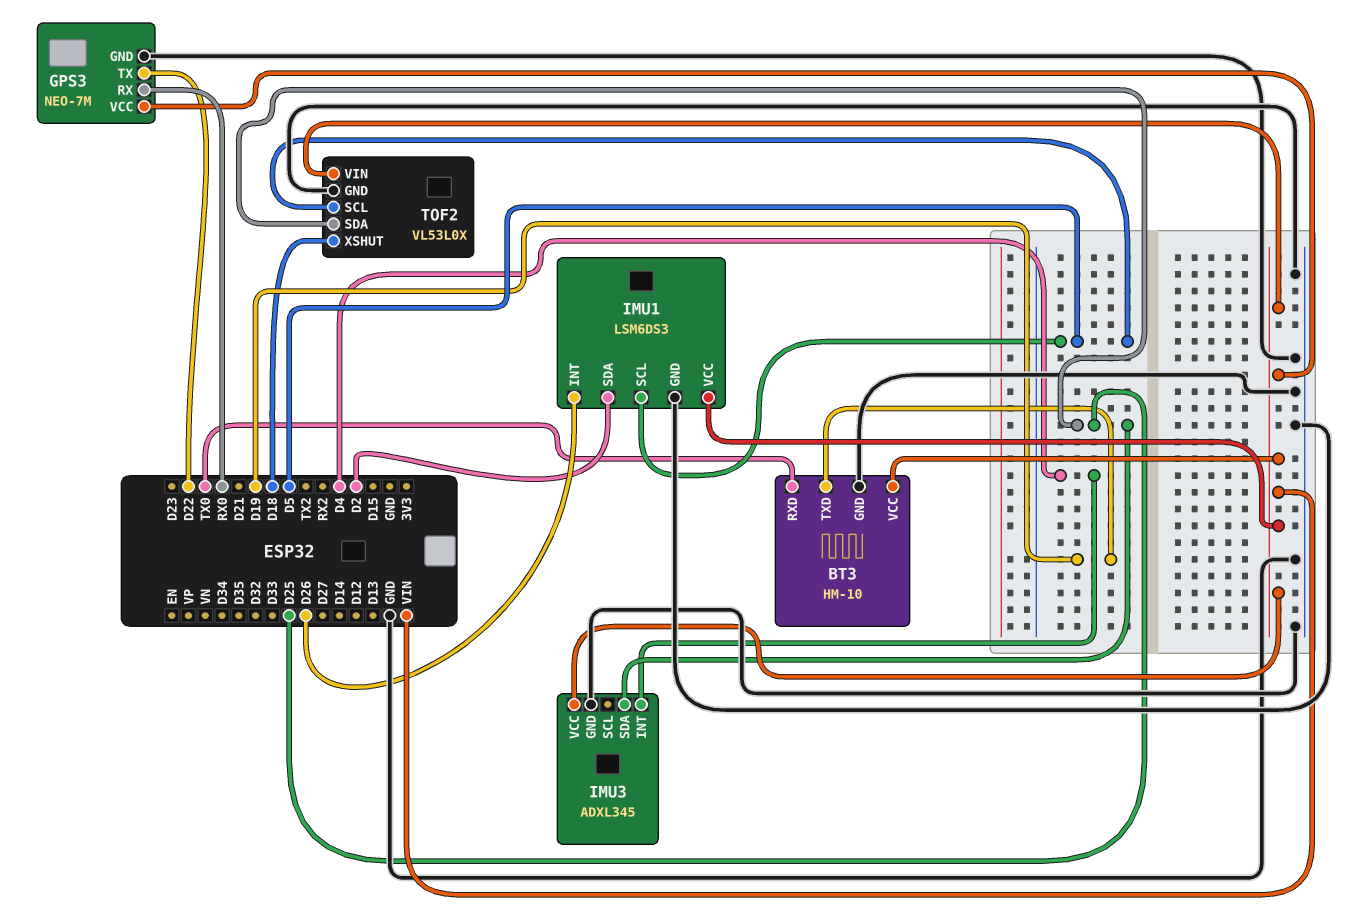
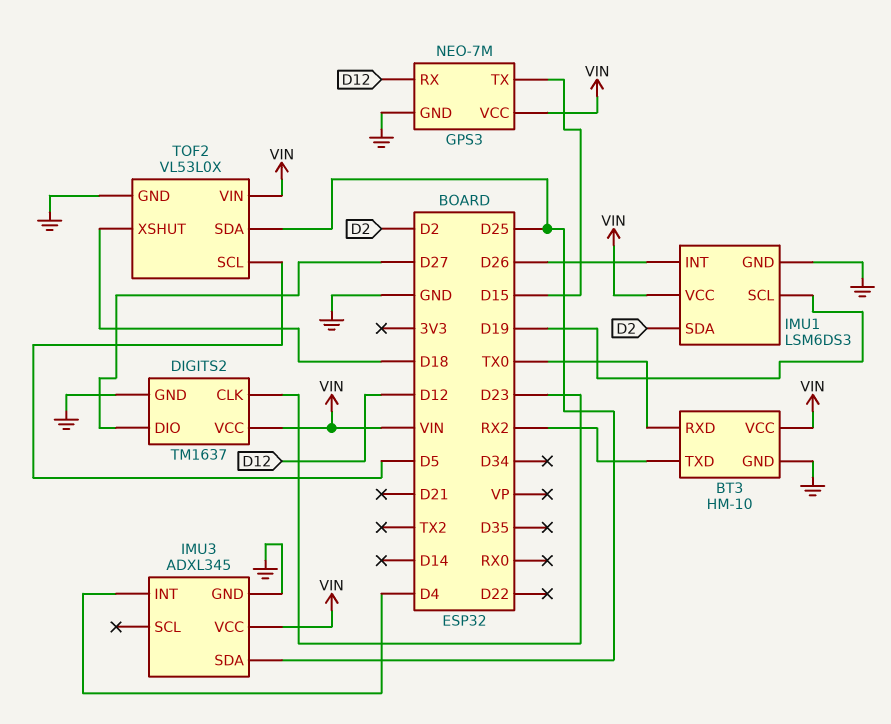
BT3 pin TXD: D19 -> RX2
DIGITS2: none -> TM1637
DIGITS2 pin CLK: none -> D23
DIGITS2 pin DIO: none -> D27
DIGITS2 pin GND: none -> GND
DIGITS2 pin VCC: none -> VIN
GPS3 pin RX: RX0 -> D12
GPS3 pin TX: D22 -> D15
IMU1 pin SCL: D5 -> D19

